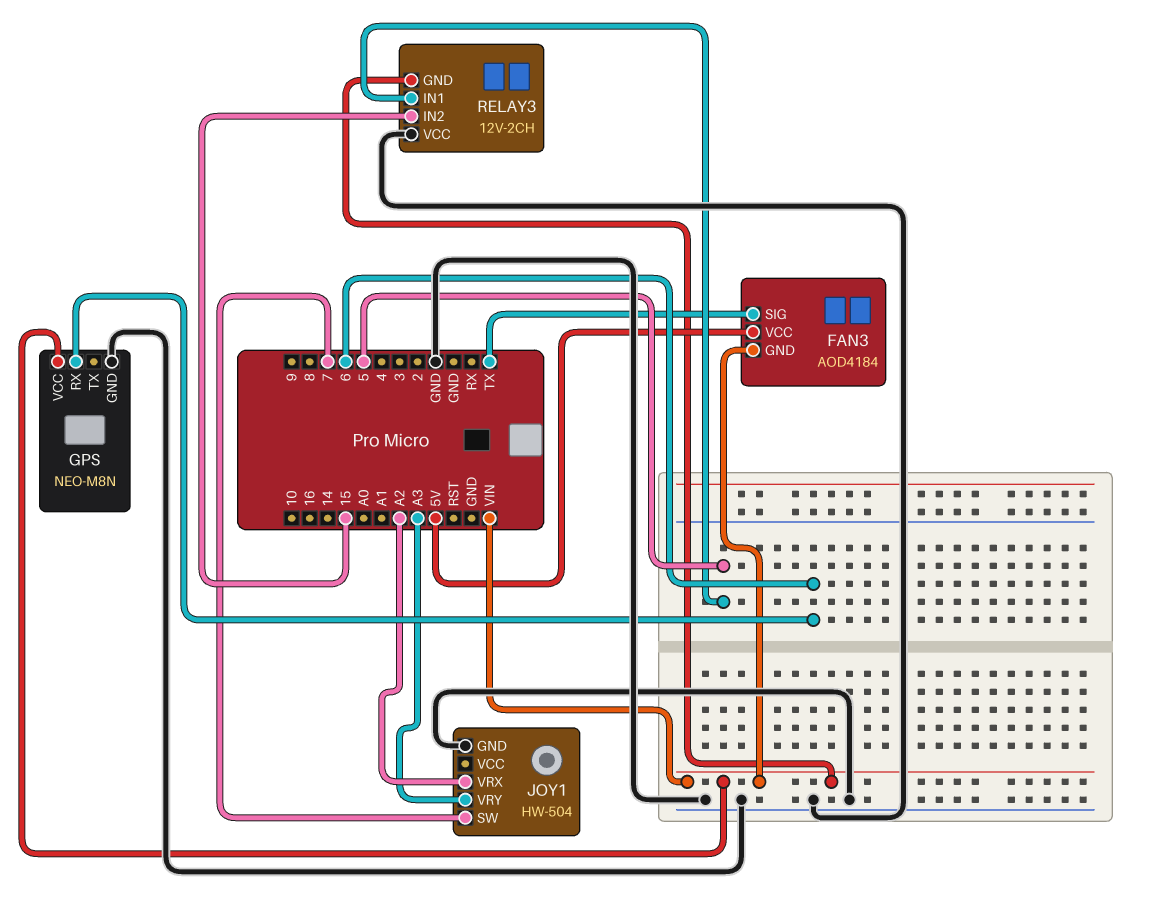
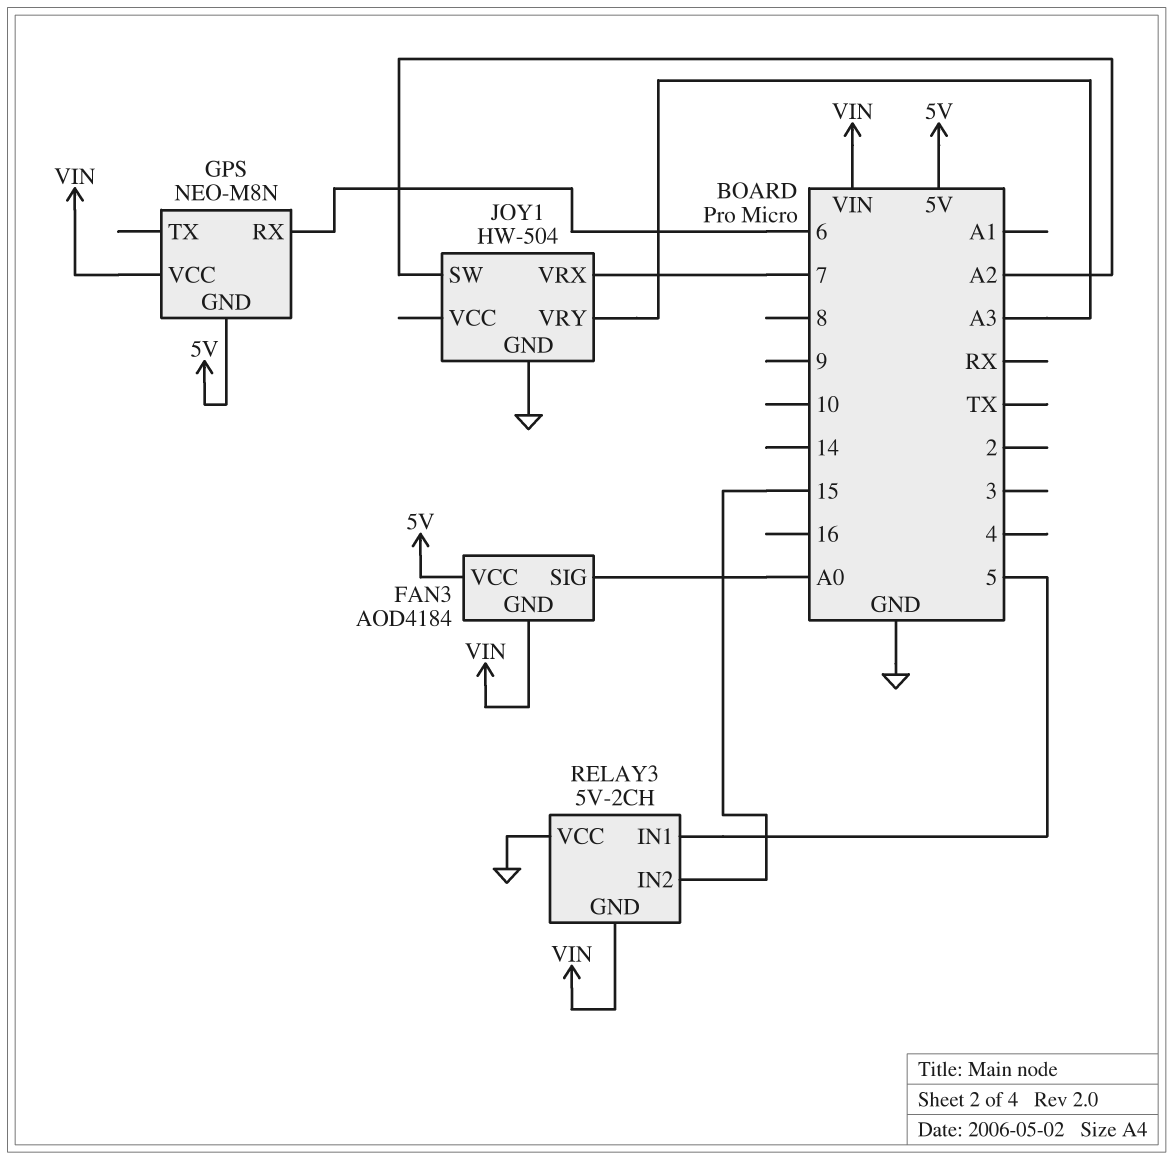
FAN3 pin SIG: TX -> A0
GPS pin GND: GND -> 5V
JOY1 pin SW: 7 -> A2
JOY1 pin VRX: A2 -> 7
RELAY3: 12V-2CH -> 5V-2CH

